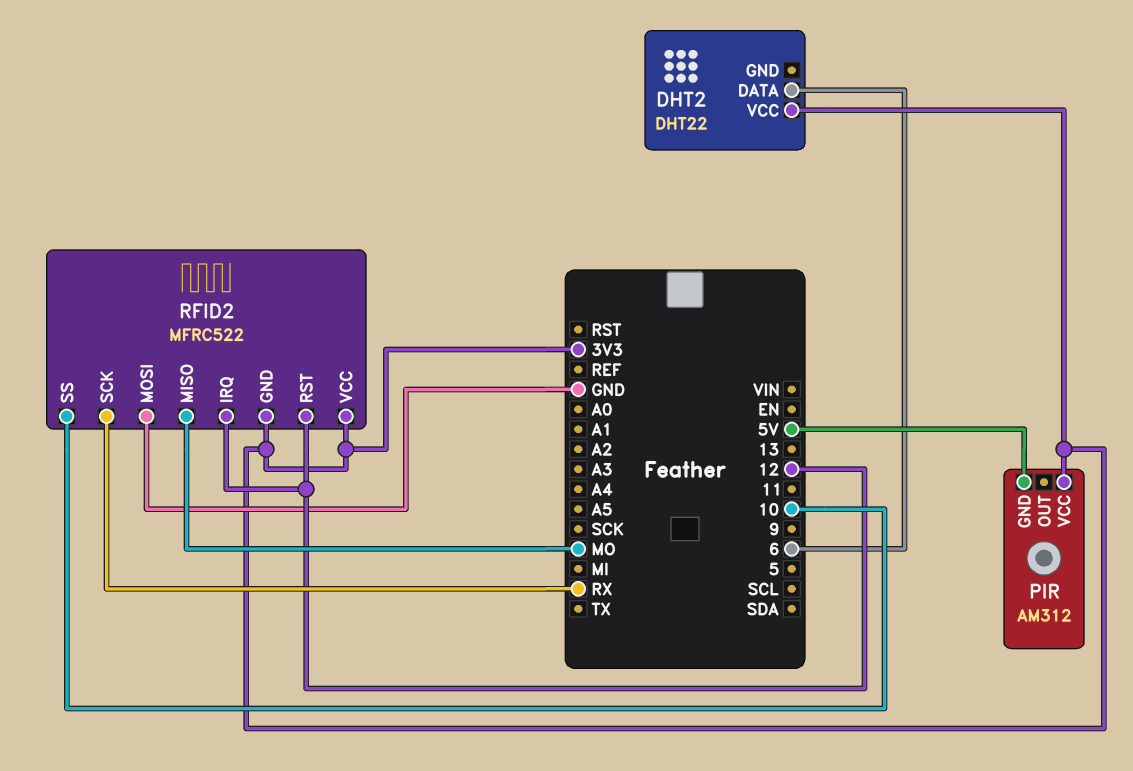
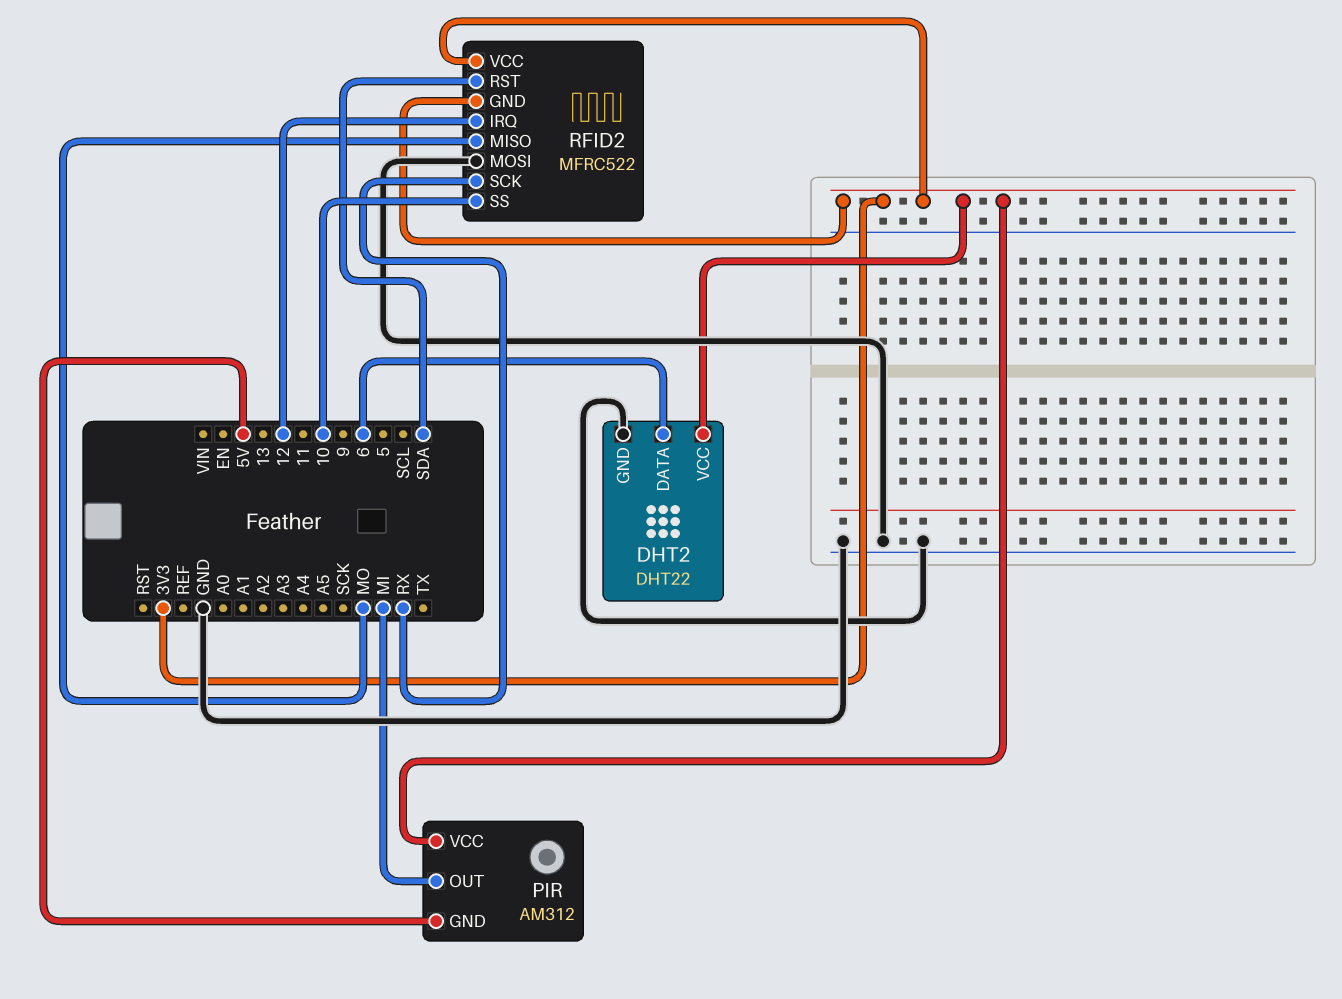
DHT2 pin GND: none -> GND
PIR pin OUT: none -> MI
RFID2 pin RST: 12 -> SDA

